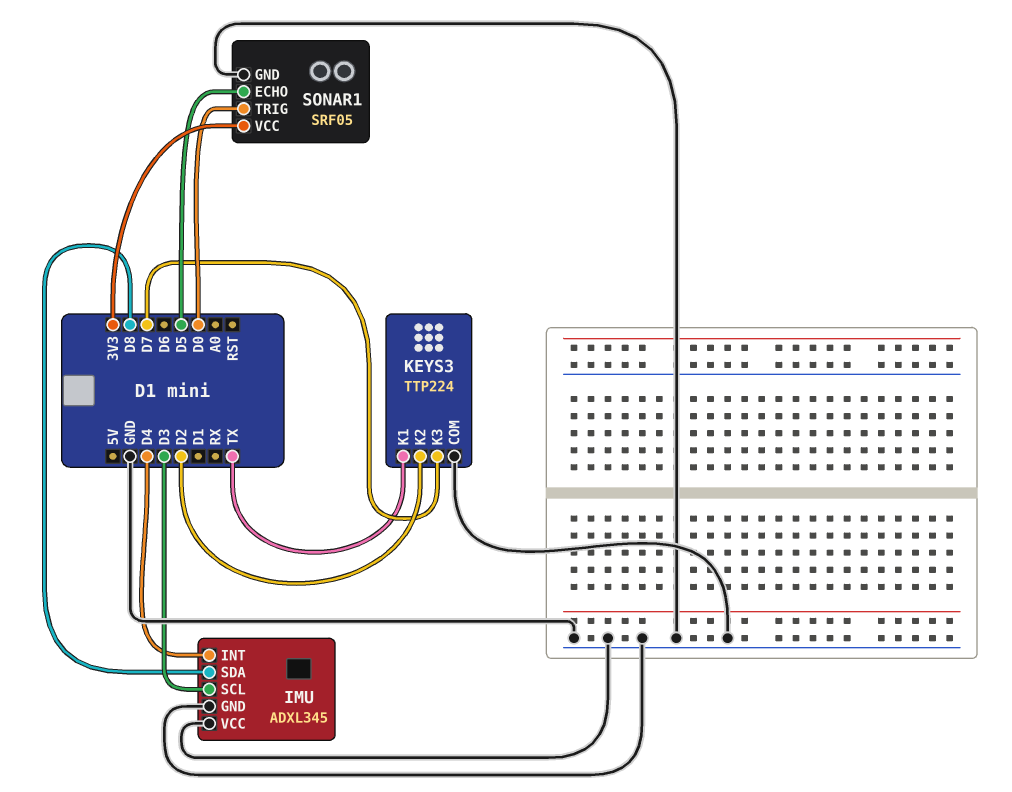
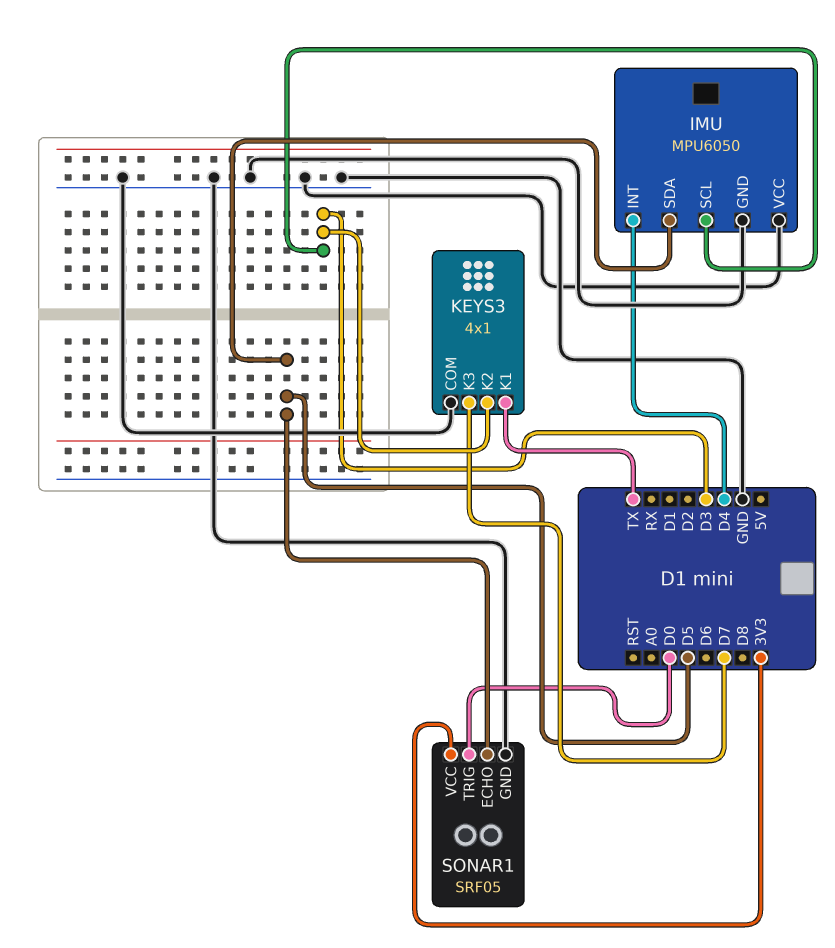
IMU: ADXL345 -> MPU6050
IMU pin SDA: D8 -> D5
KEYS3: TTP224 -> 4x1
KEYS3 pin K2: D2 -> D3

